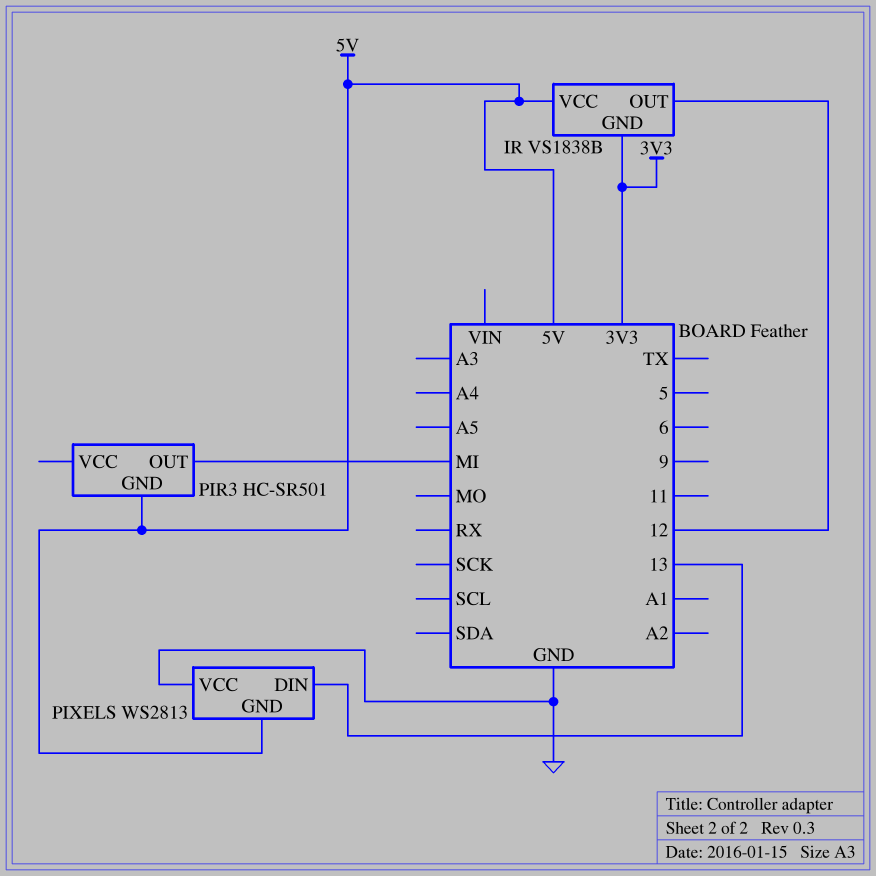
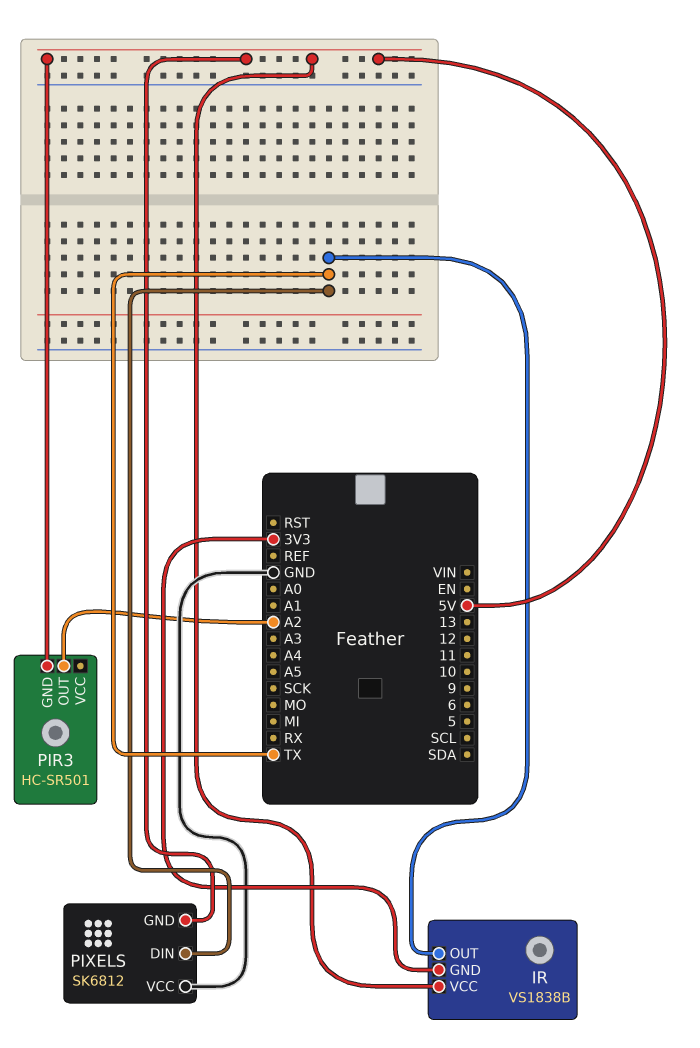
IR pin OUT: 12 -> TX
PIR3 pin OUT: MI -> A2
PIXELS: WS2813 -> SK6812
PIXELS pin DIN: 13 -> TX

